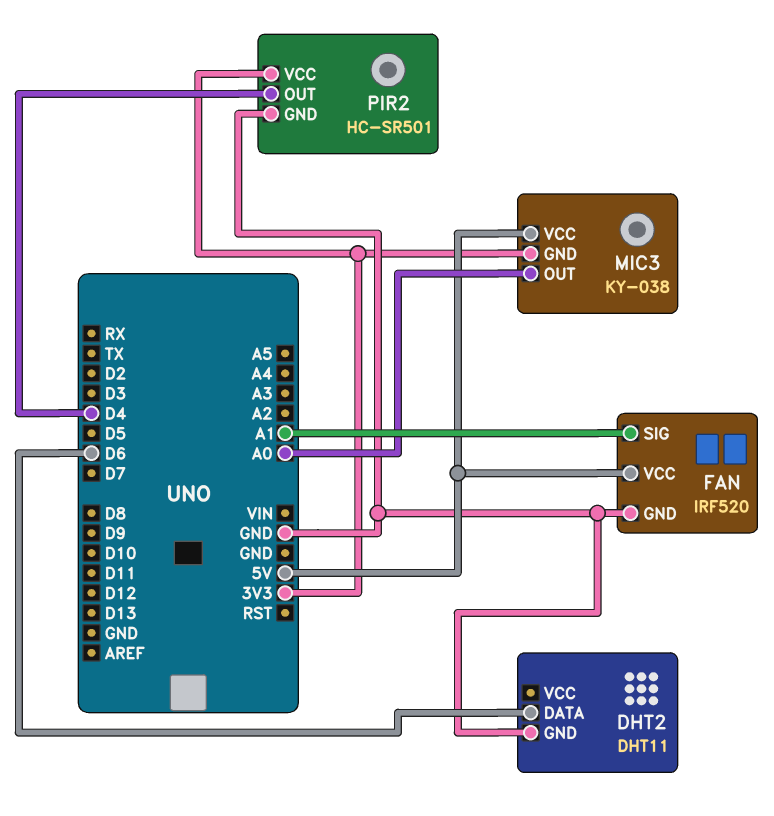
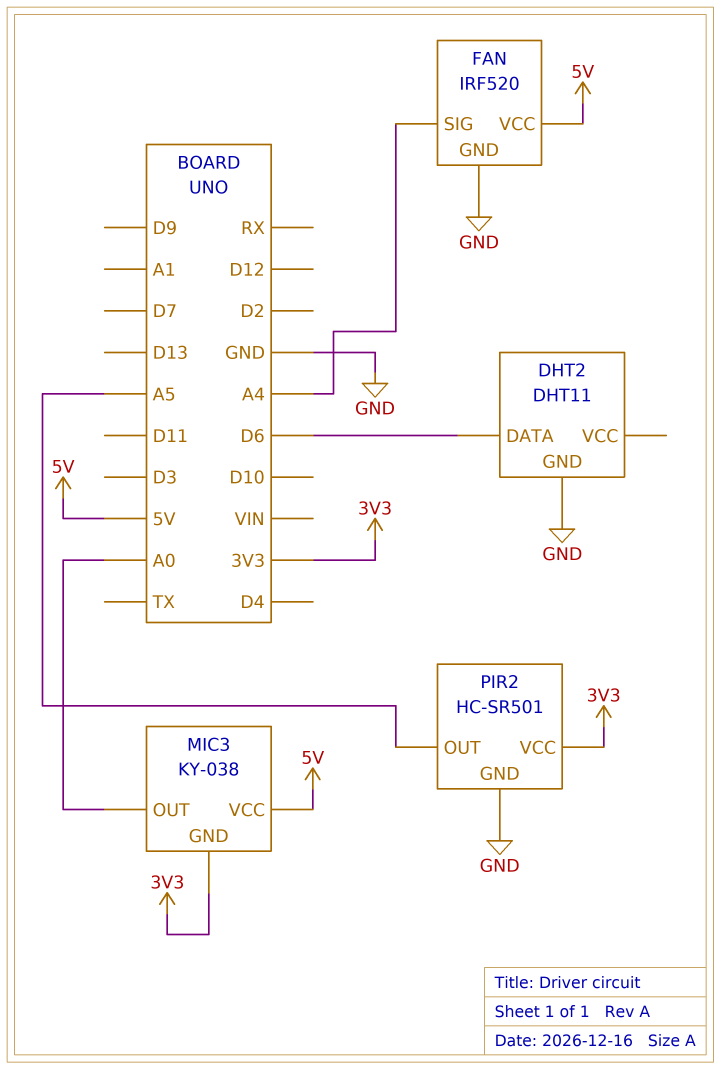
FAN pin SIG: A1 -> A4
PIR2 pin OUT: D4 -> A5

